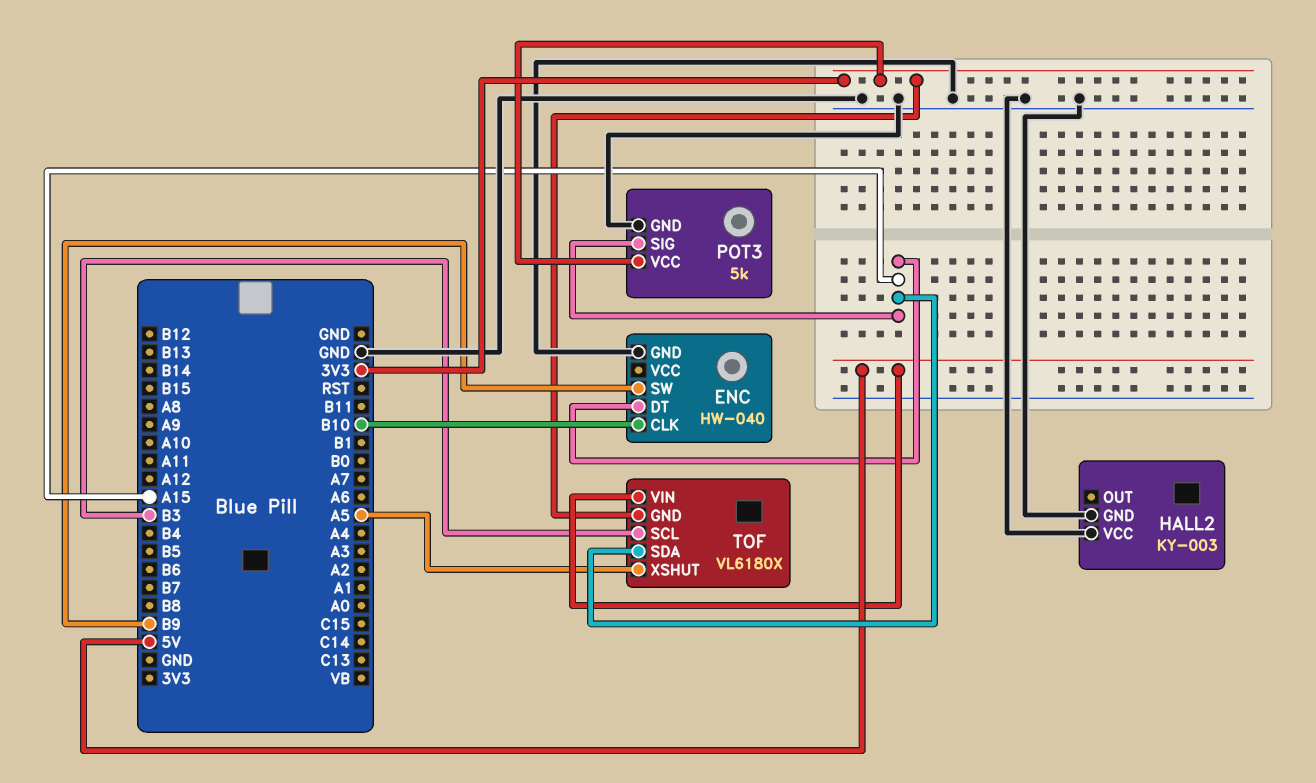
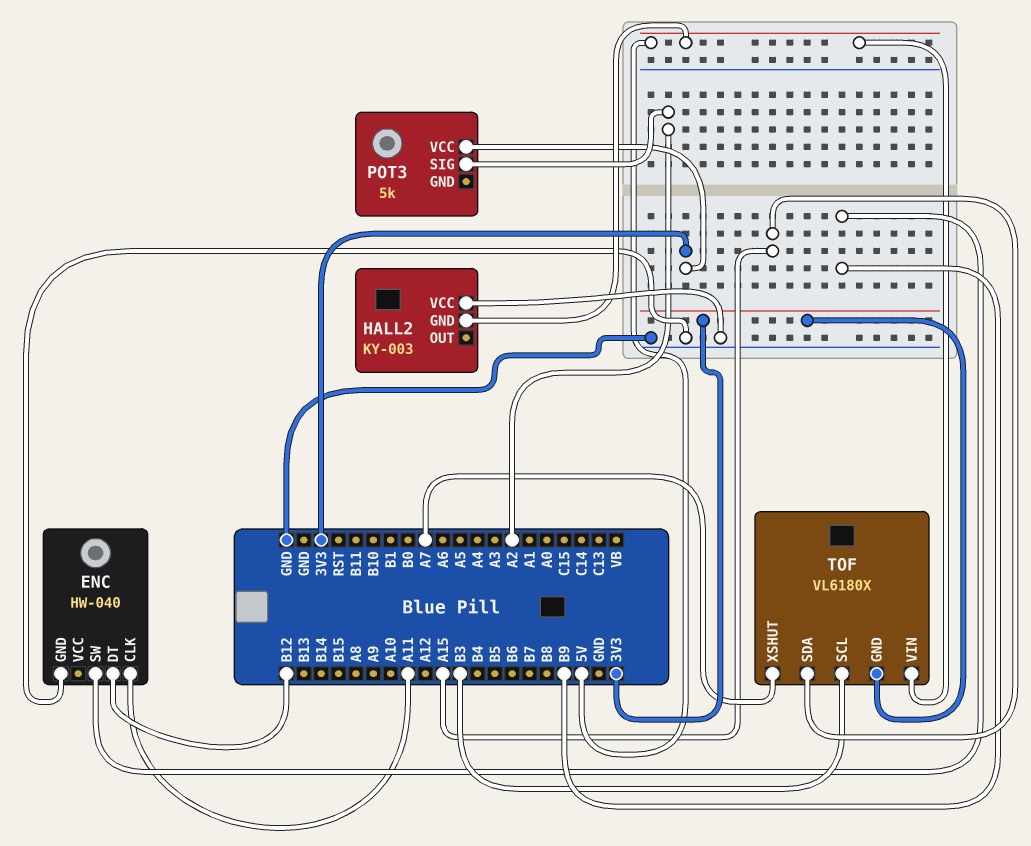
ENC pin CLK: B10 -> A11
ENC pin DT: A15 -> B12
HALL2 pin GND: GND -> 5V
POT3 pin GND: GND -> none
POT3 pin SIG: A15 -> A2
TOF pin XSHUT: A5 -> A7

